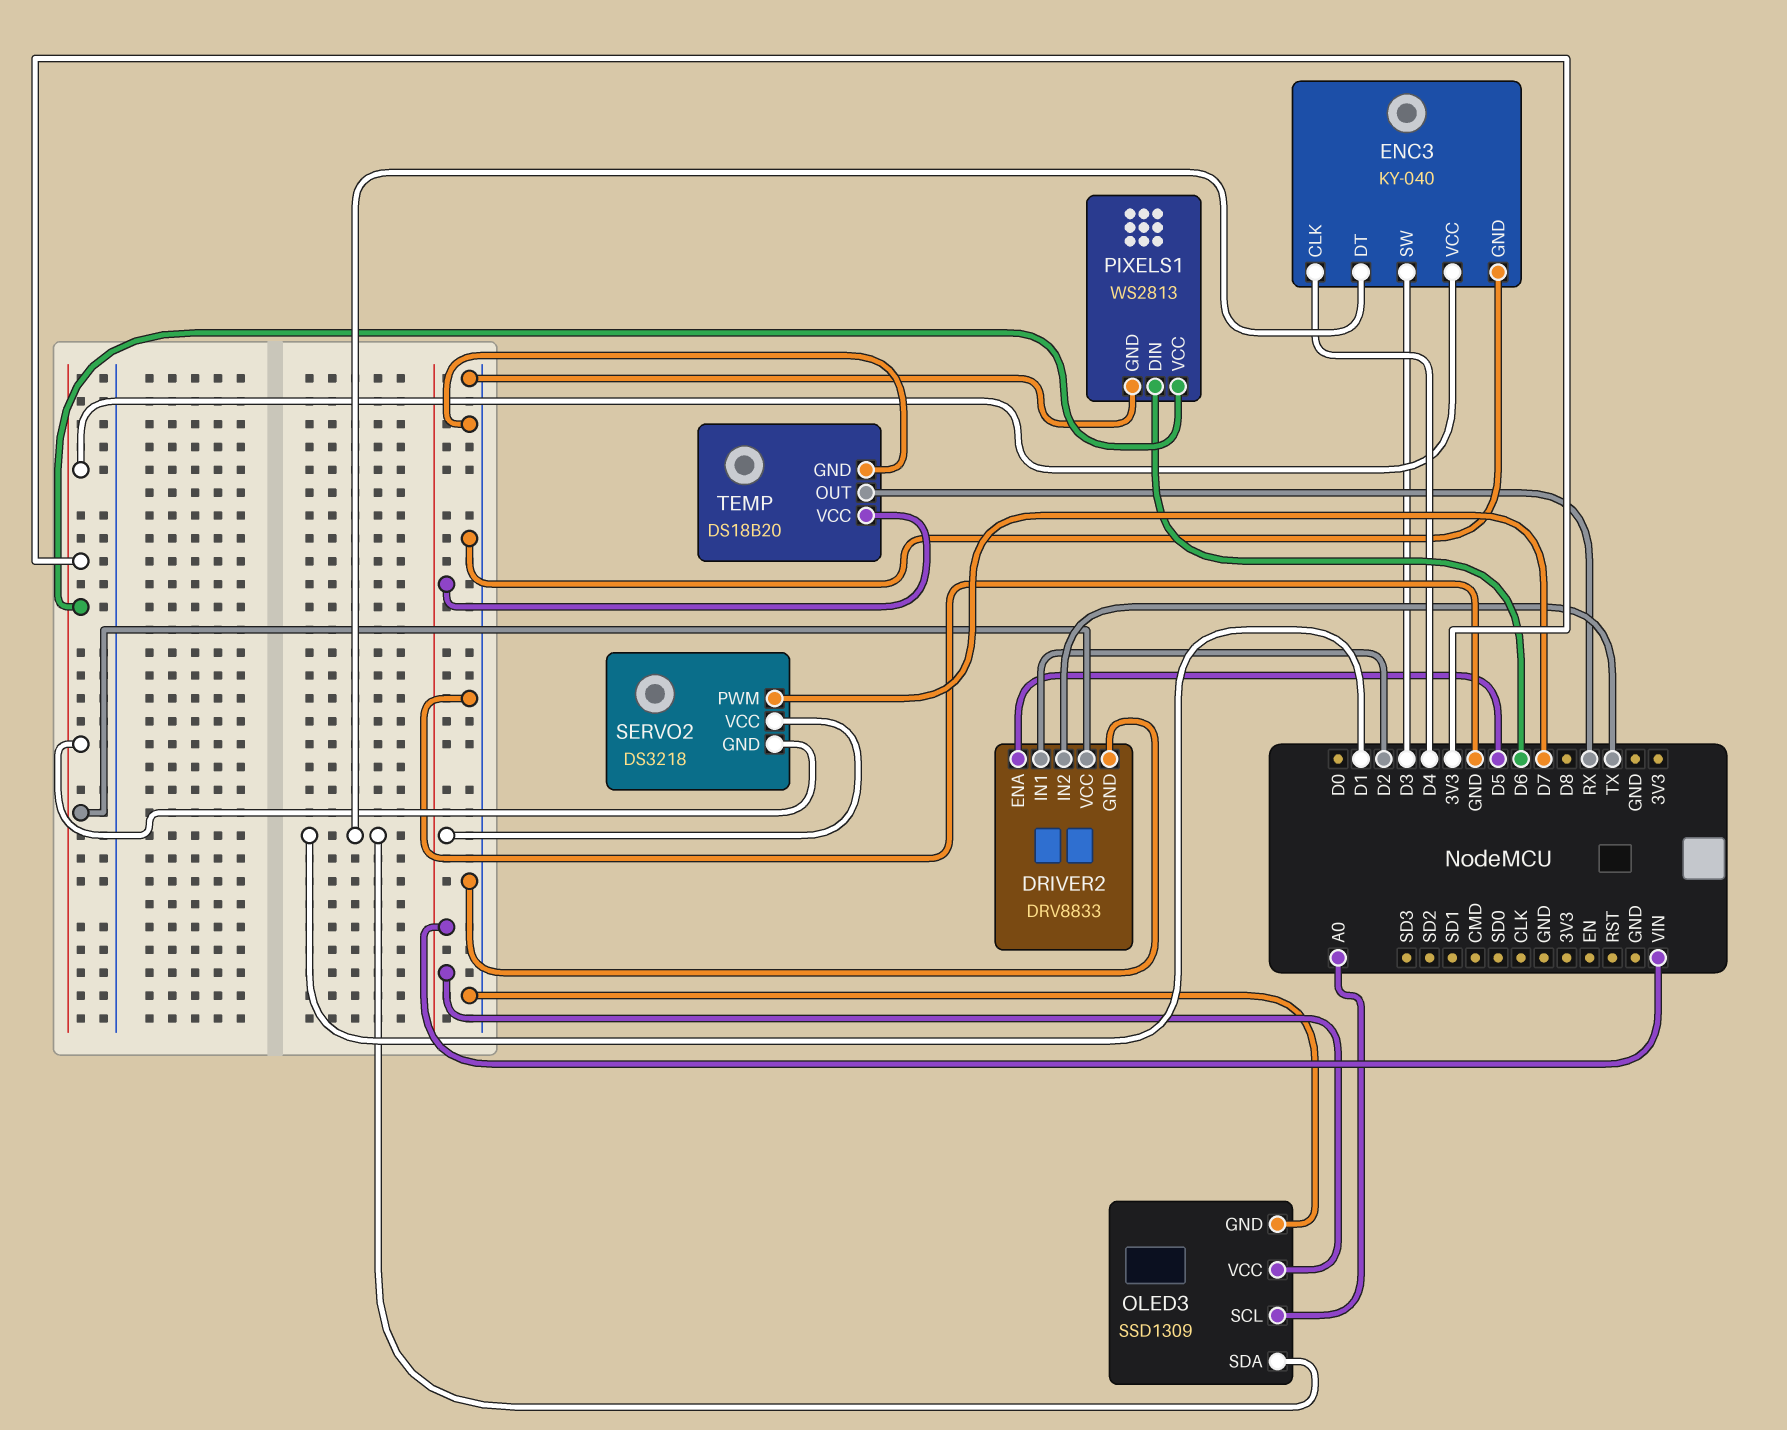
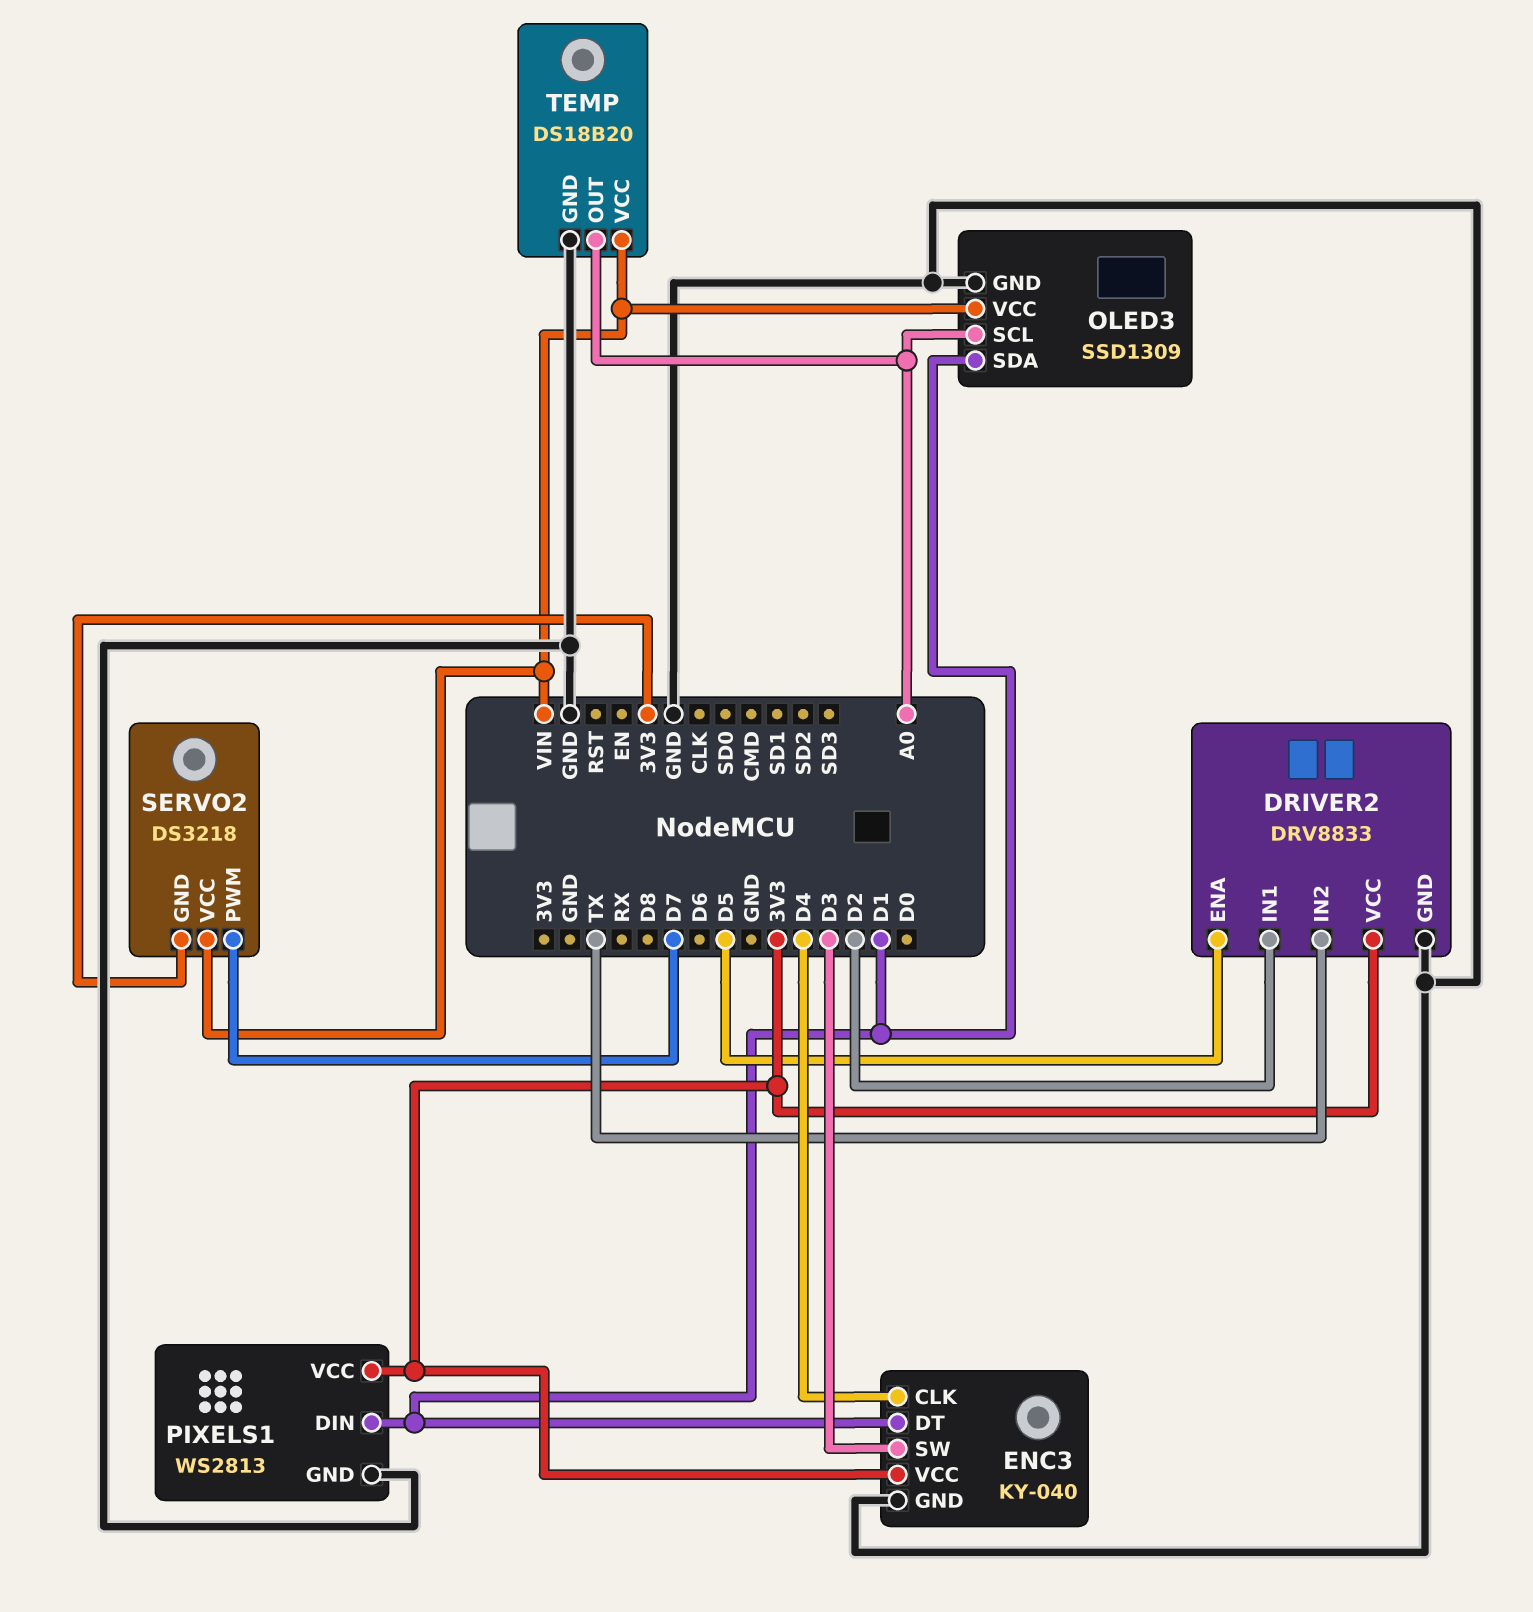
PIXELS1 pin DIN: D6 -> D1
TEMP pin OUT: RX -> A0

